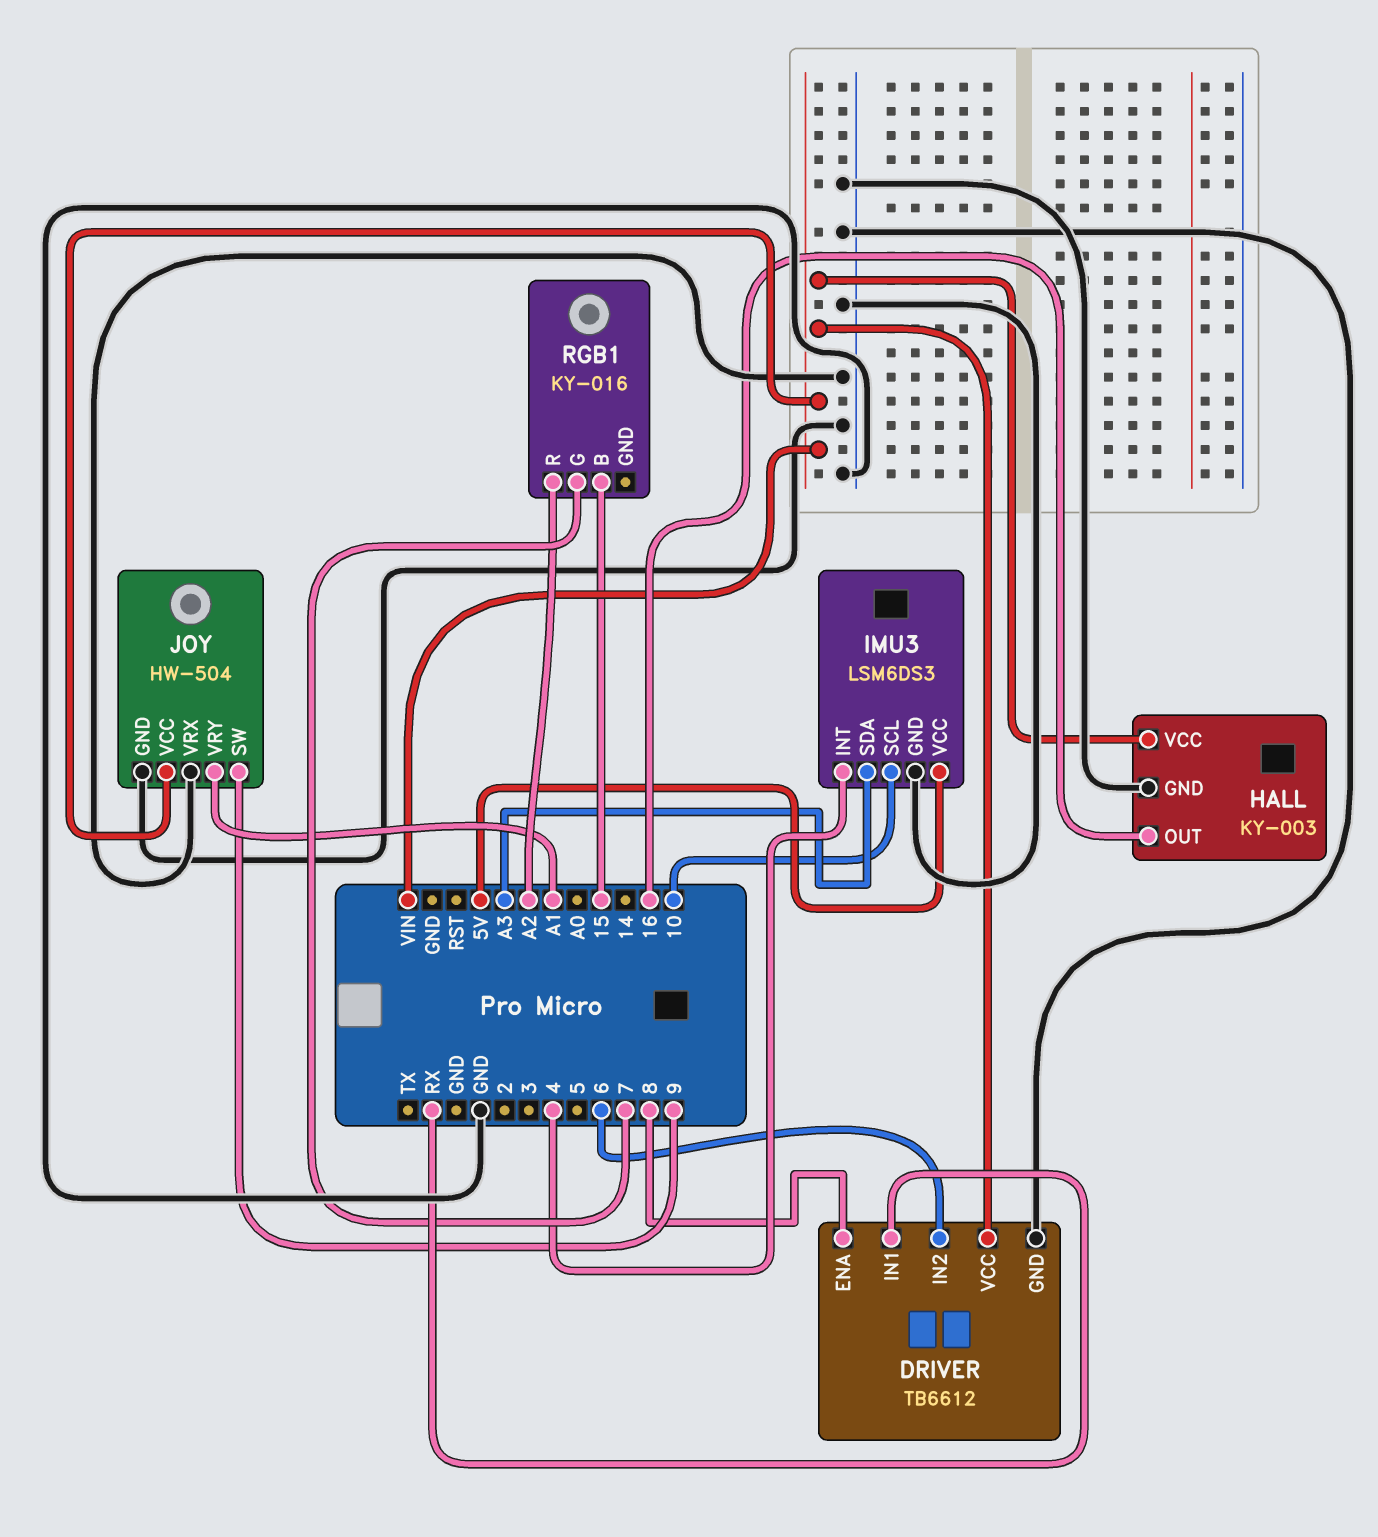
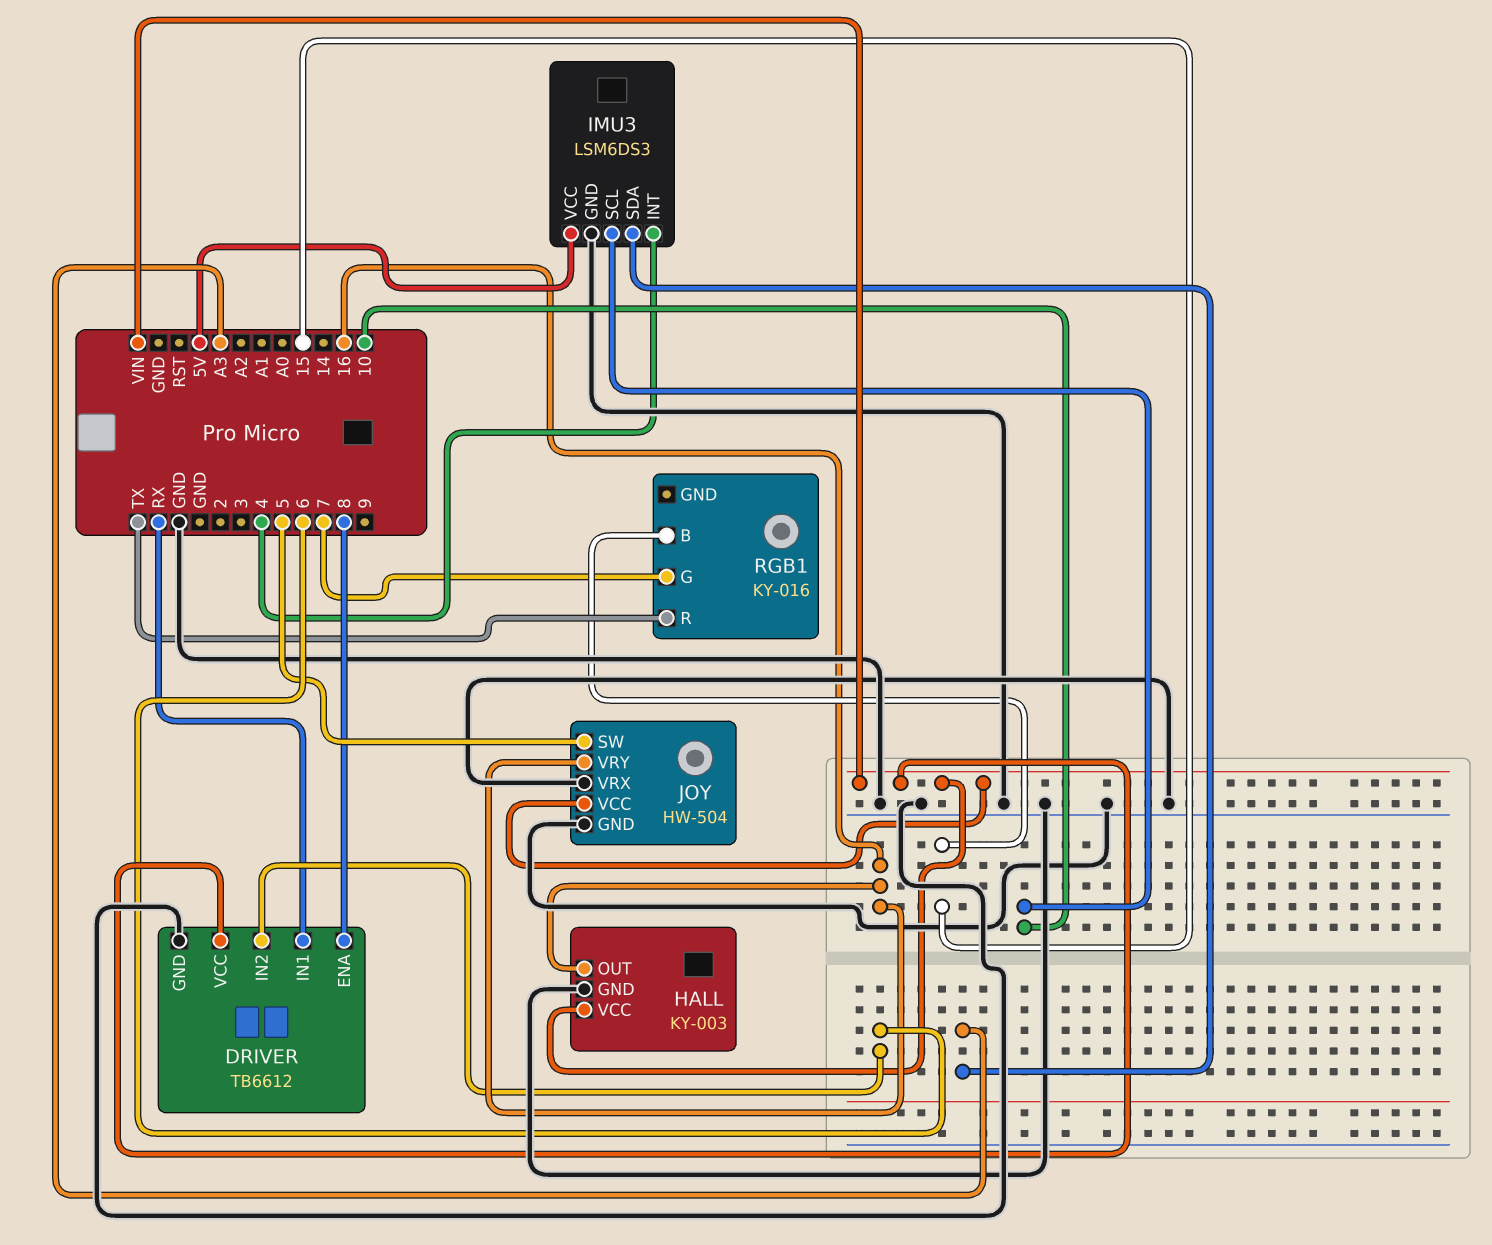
JOY pin SW: 9 -> 5
JOY pin VRY: A1 -> 16
RGB1 pin R: A2 -> TX

